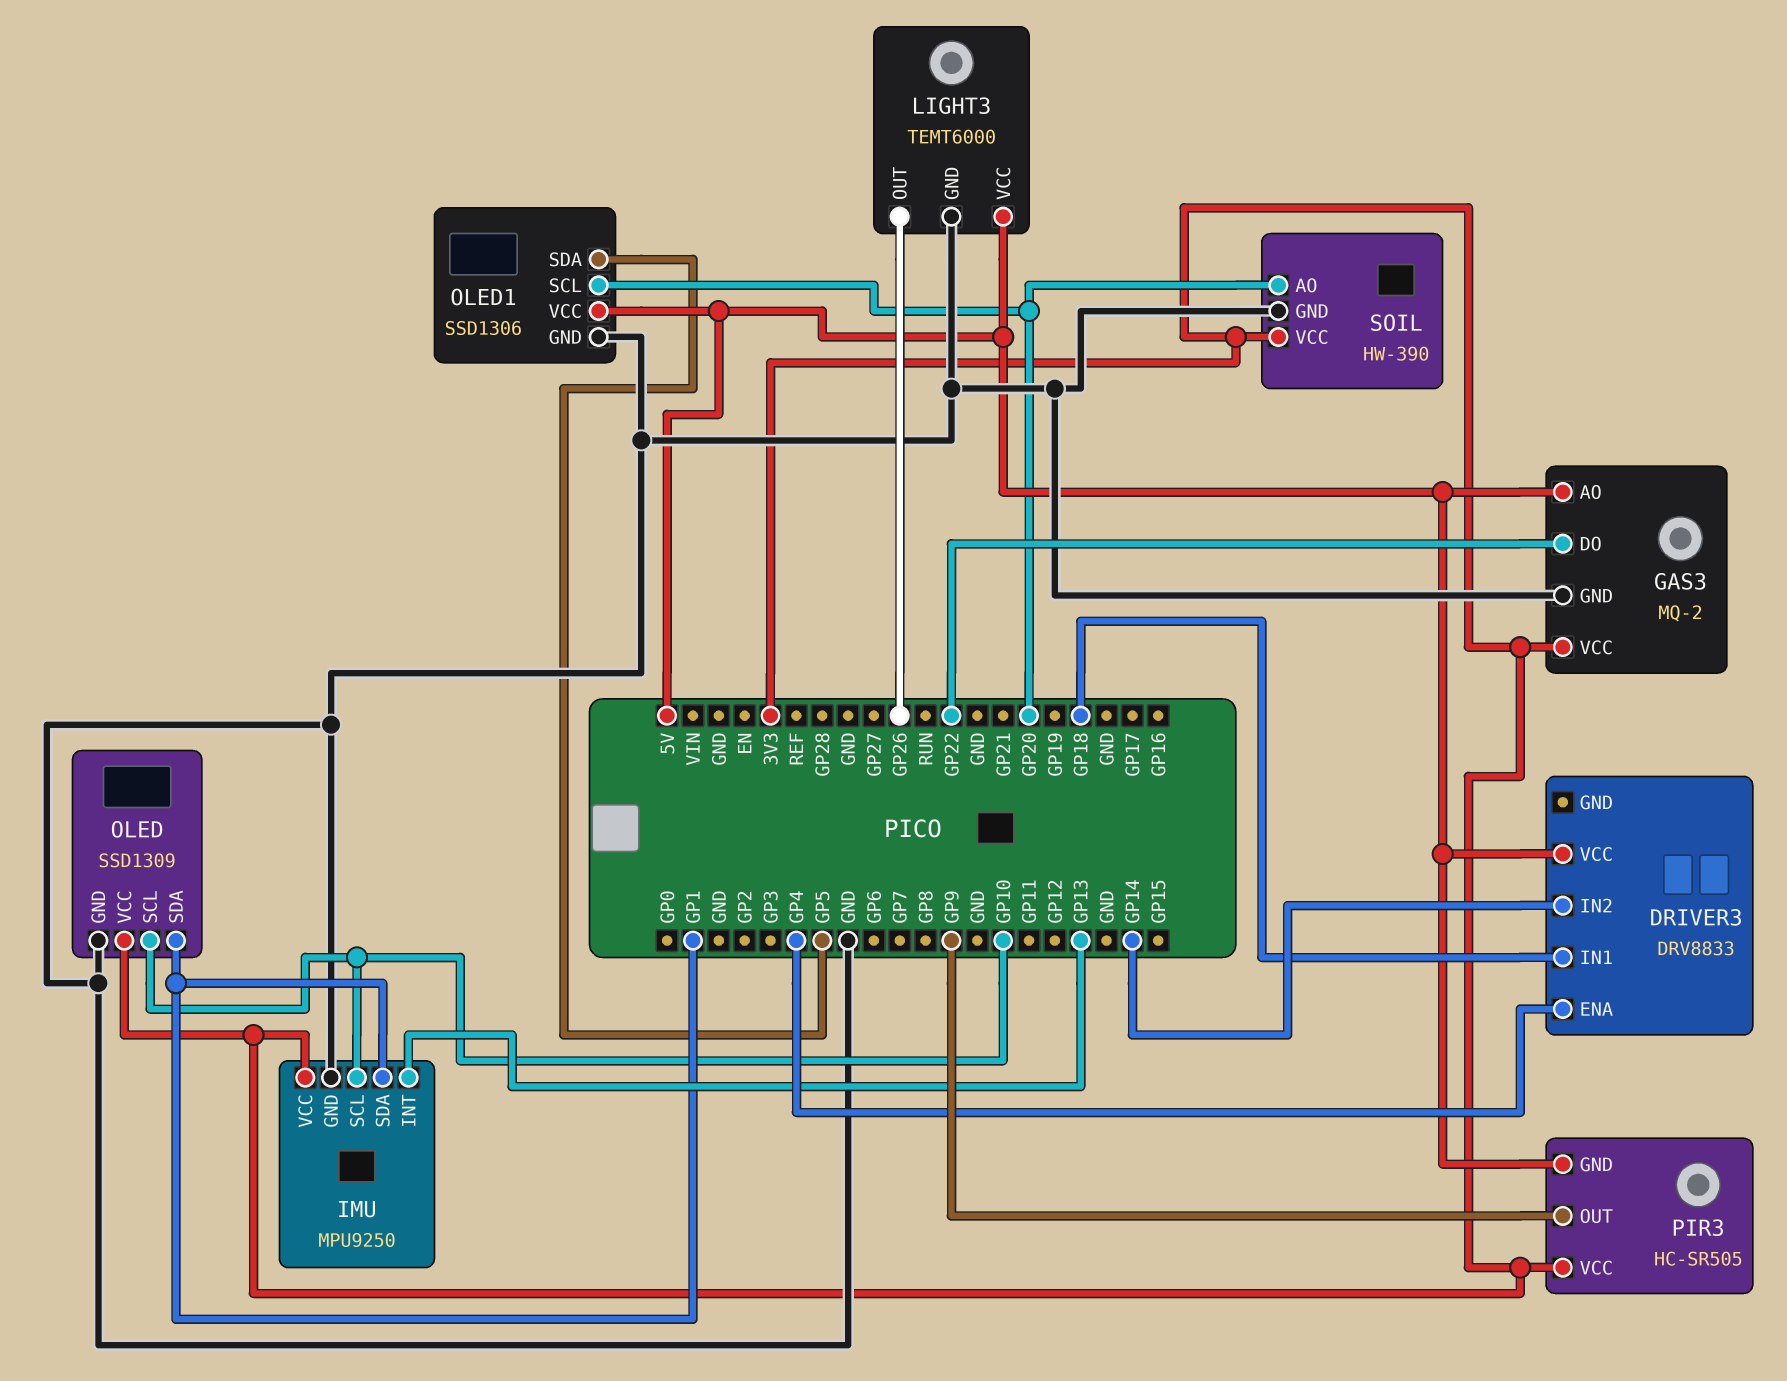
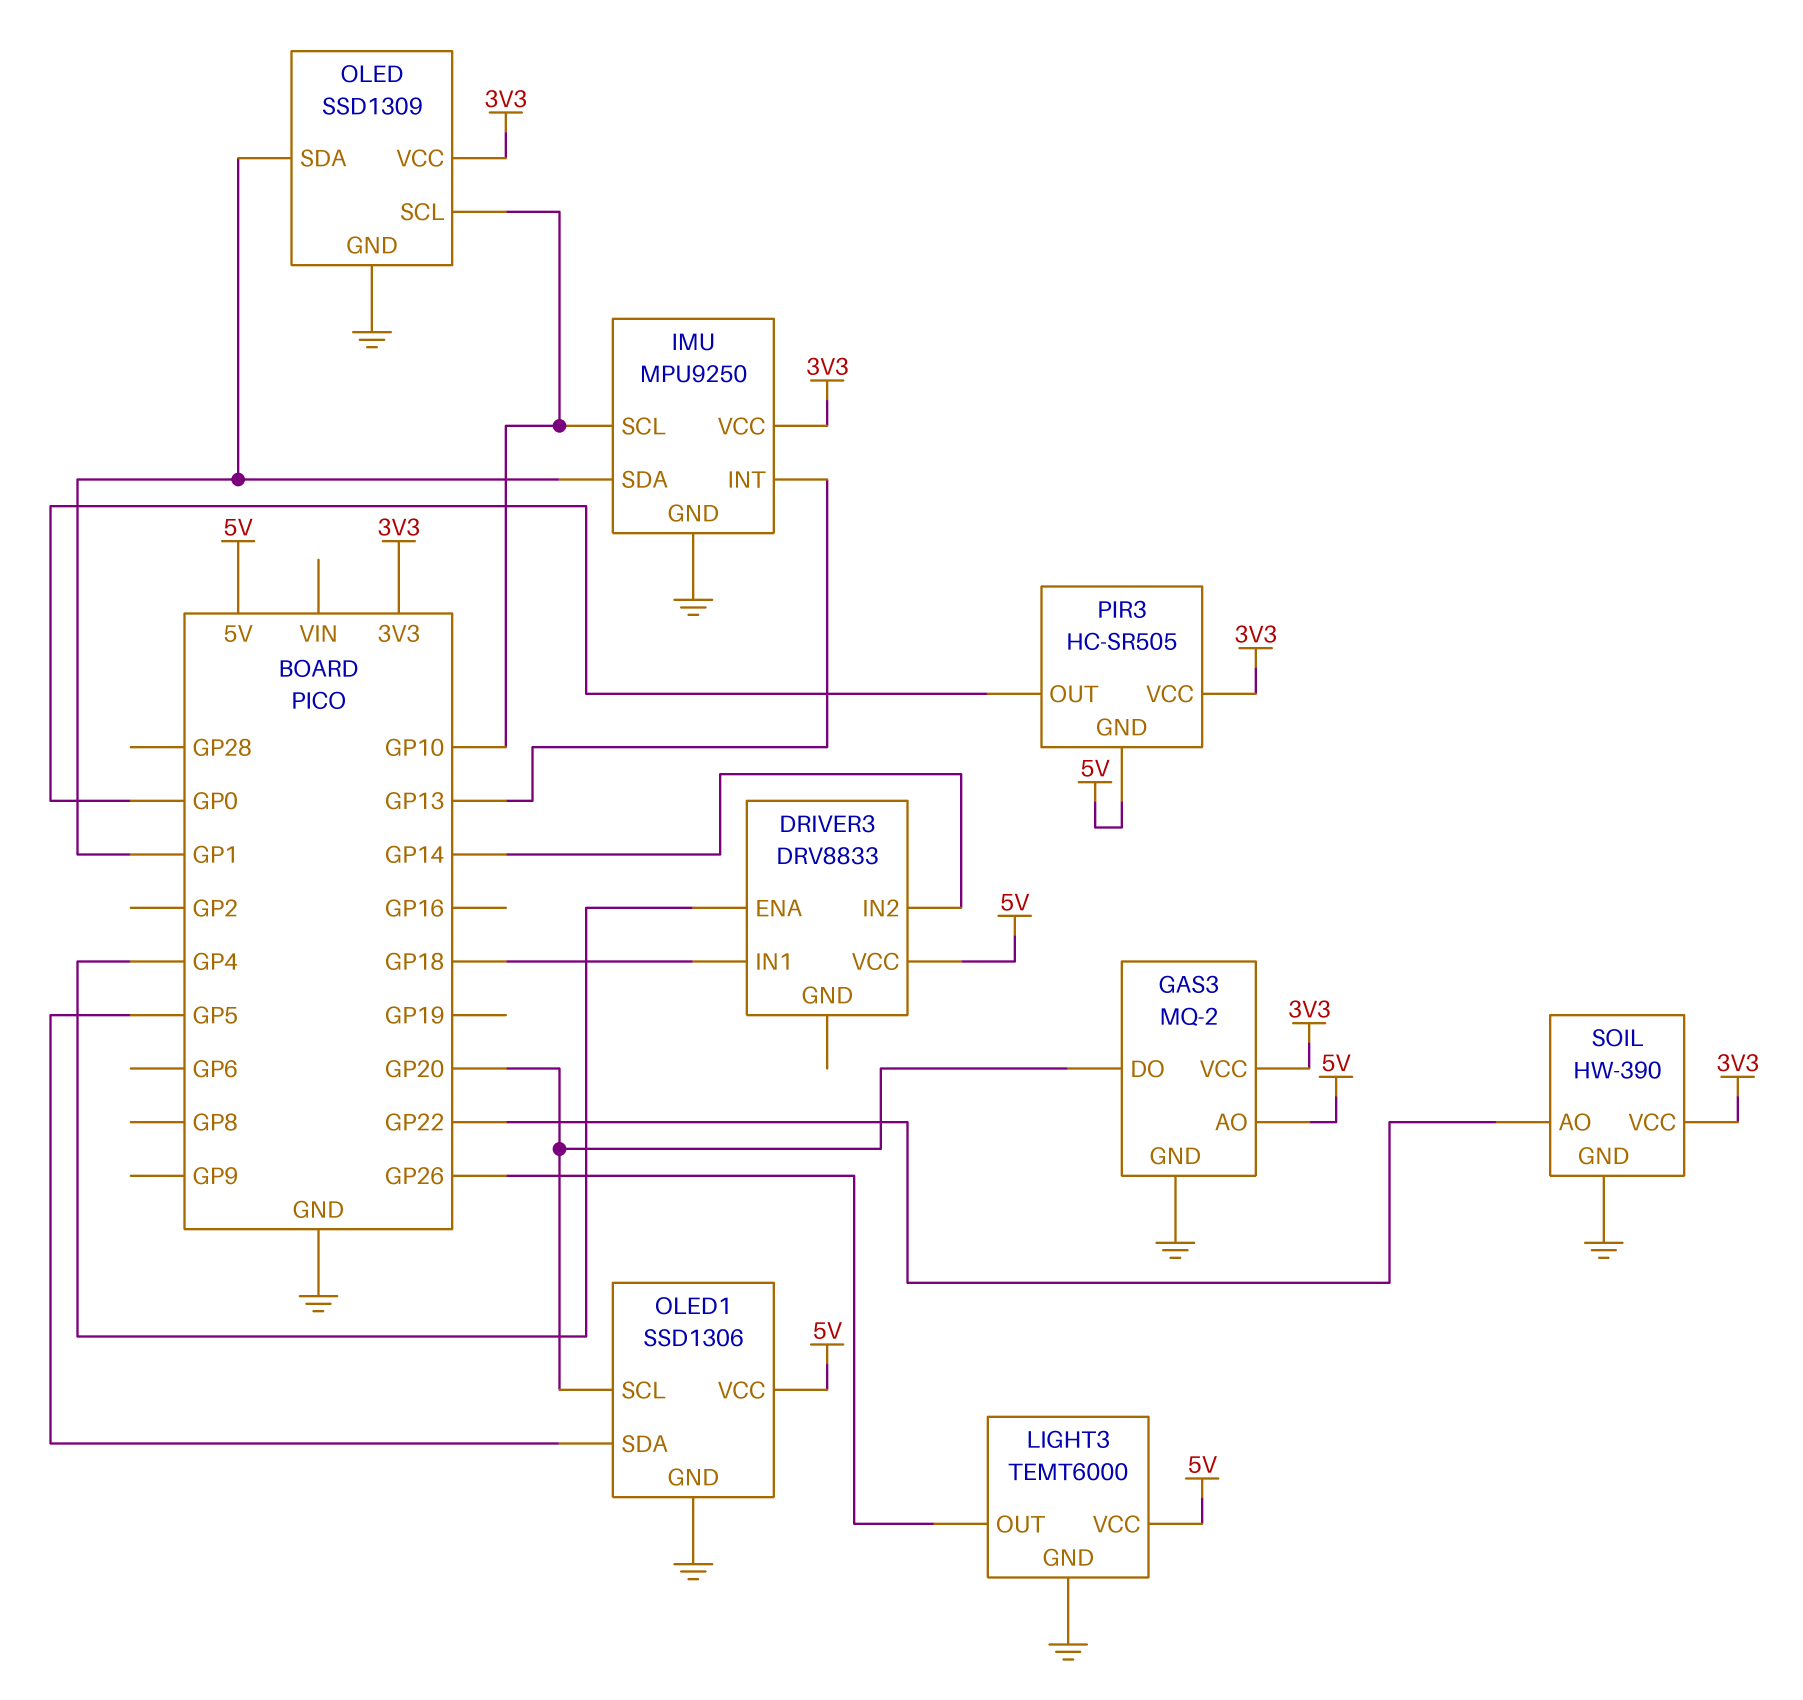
GAS3 pin DO: GP22 -> GP20
PIR3 pin OUT: GP9 -> GP0
SOIL pin AO: GP20 -> GP22

